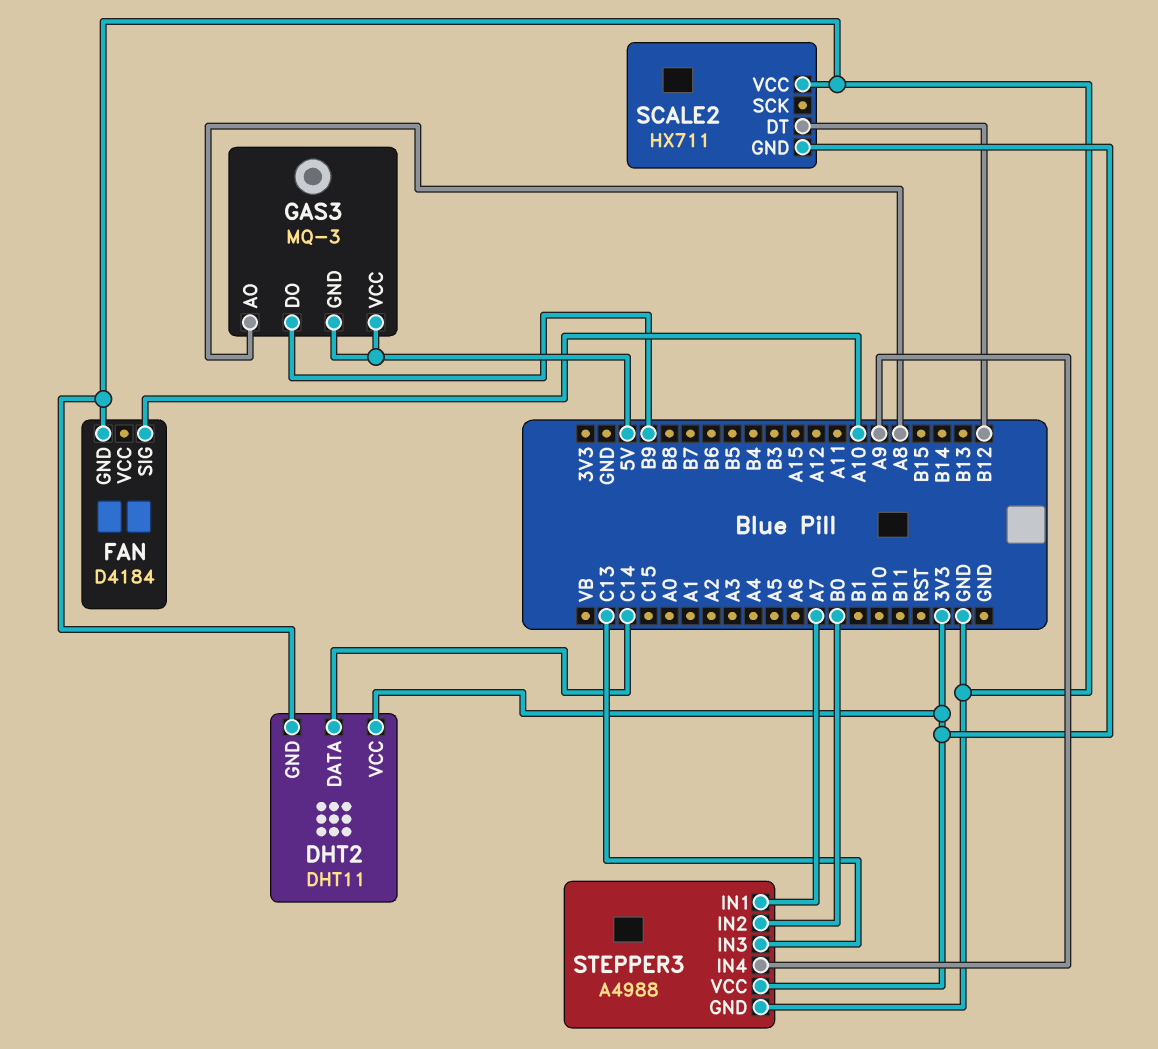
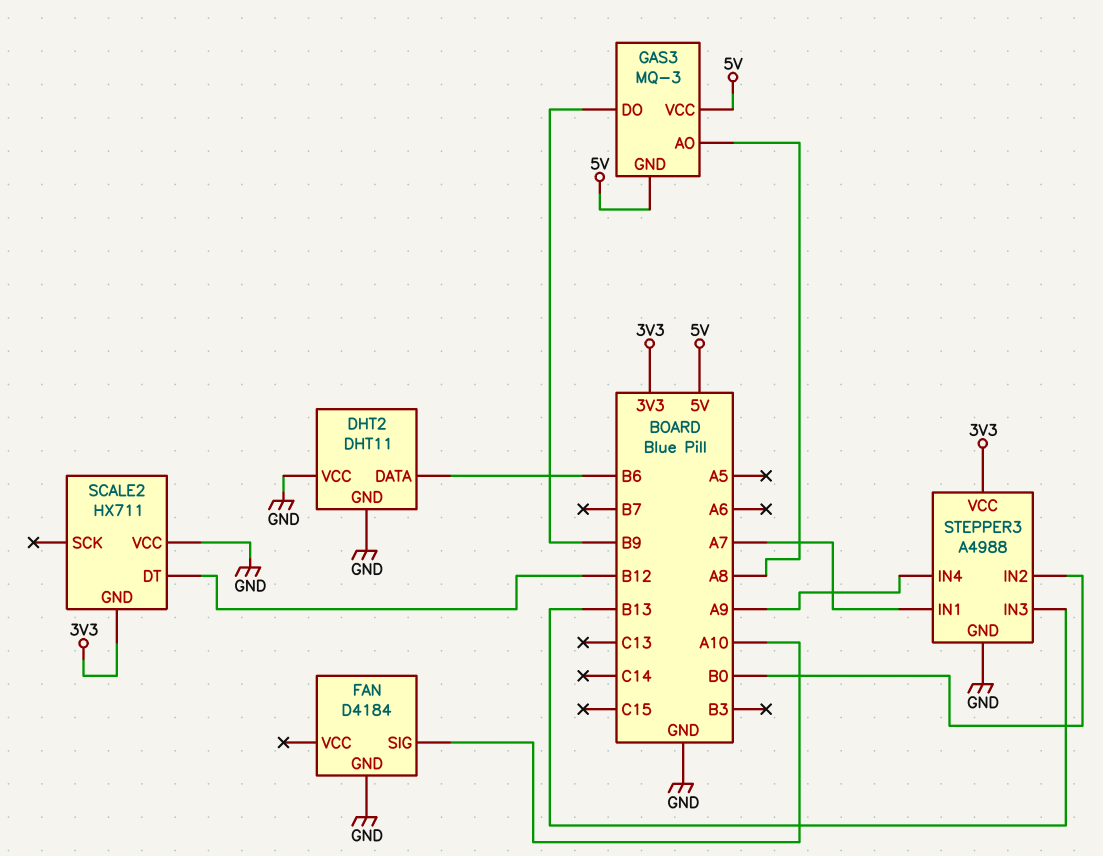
DHT2 pin DATA: C14 -> B6
DHT2 pin VCC: 3V3 -> GND
STEPPER3 pin IN3: C13 -> B13

